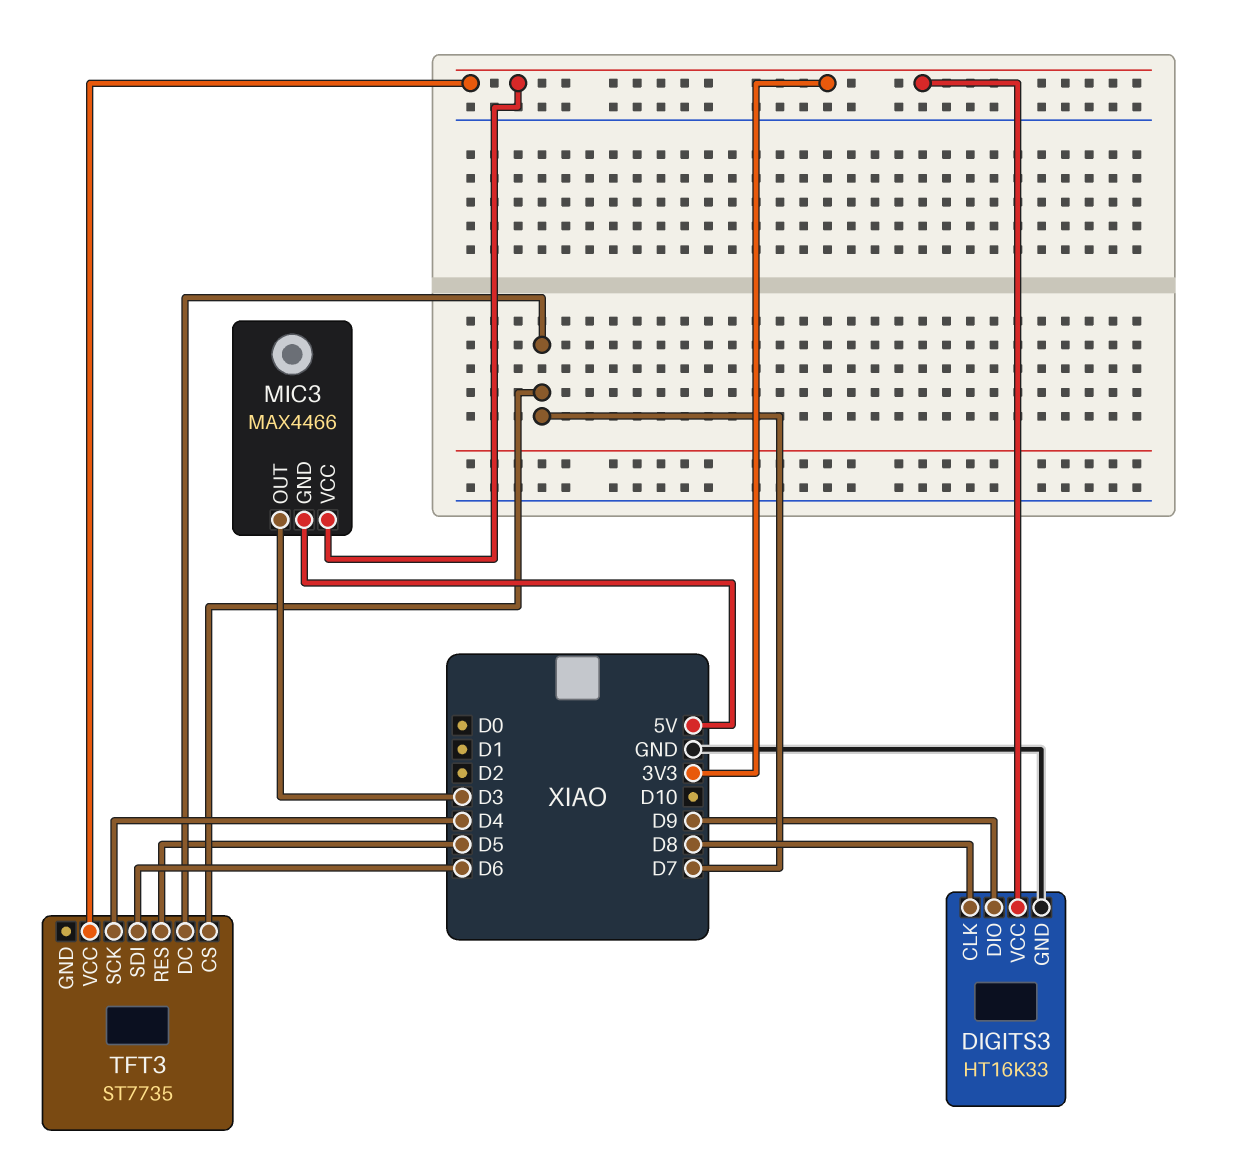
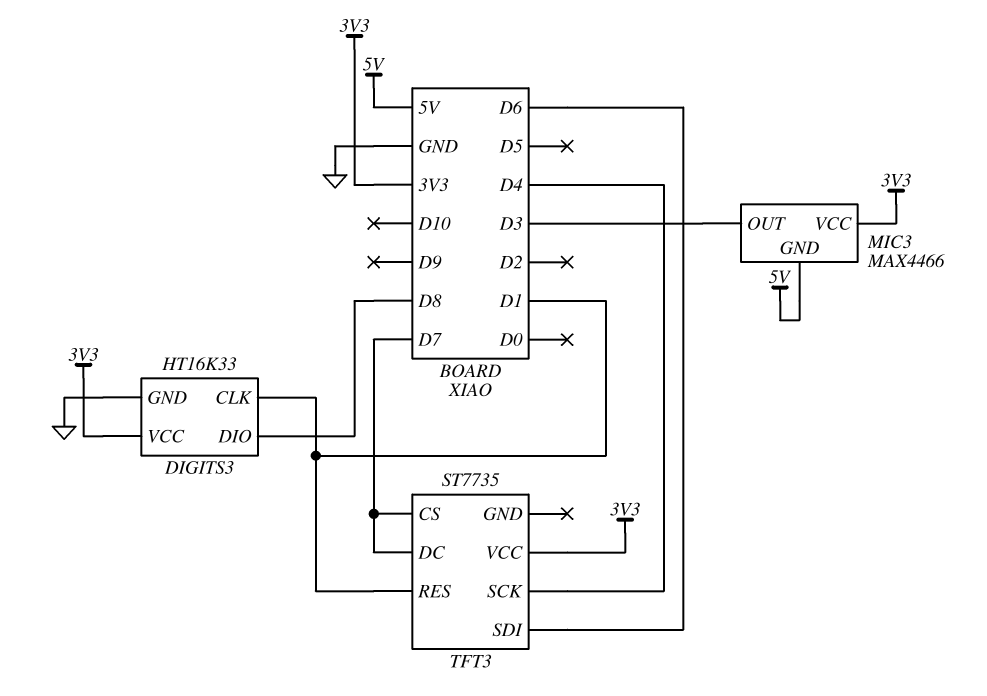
DIGITS3 pin CLK: D8 -> D1
DIGITS3 pin DIO: D9 -> D8
TFT3 pin RES: D5 -> D1

